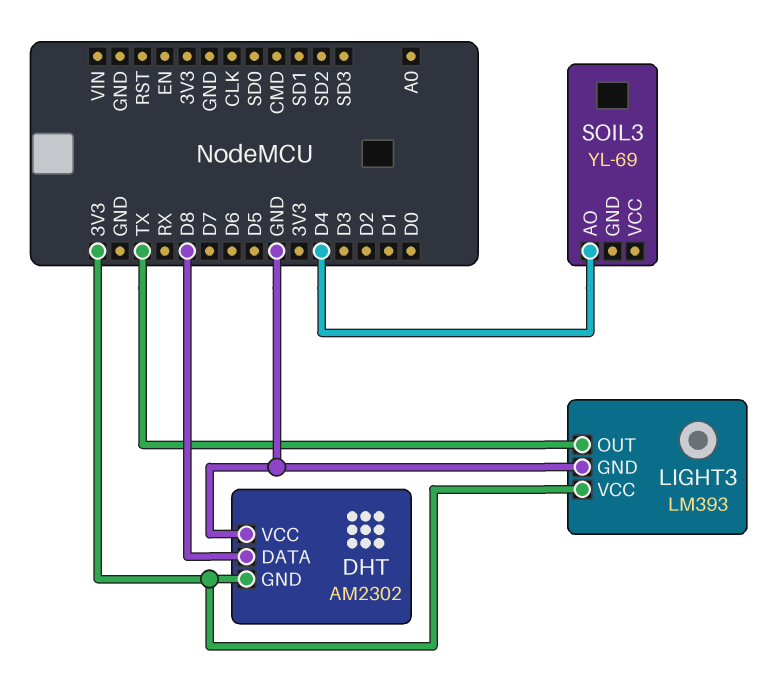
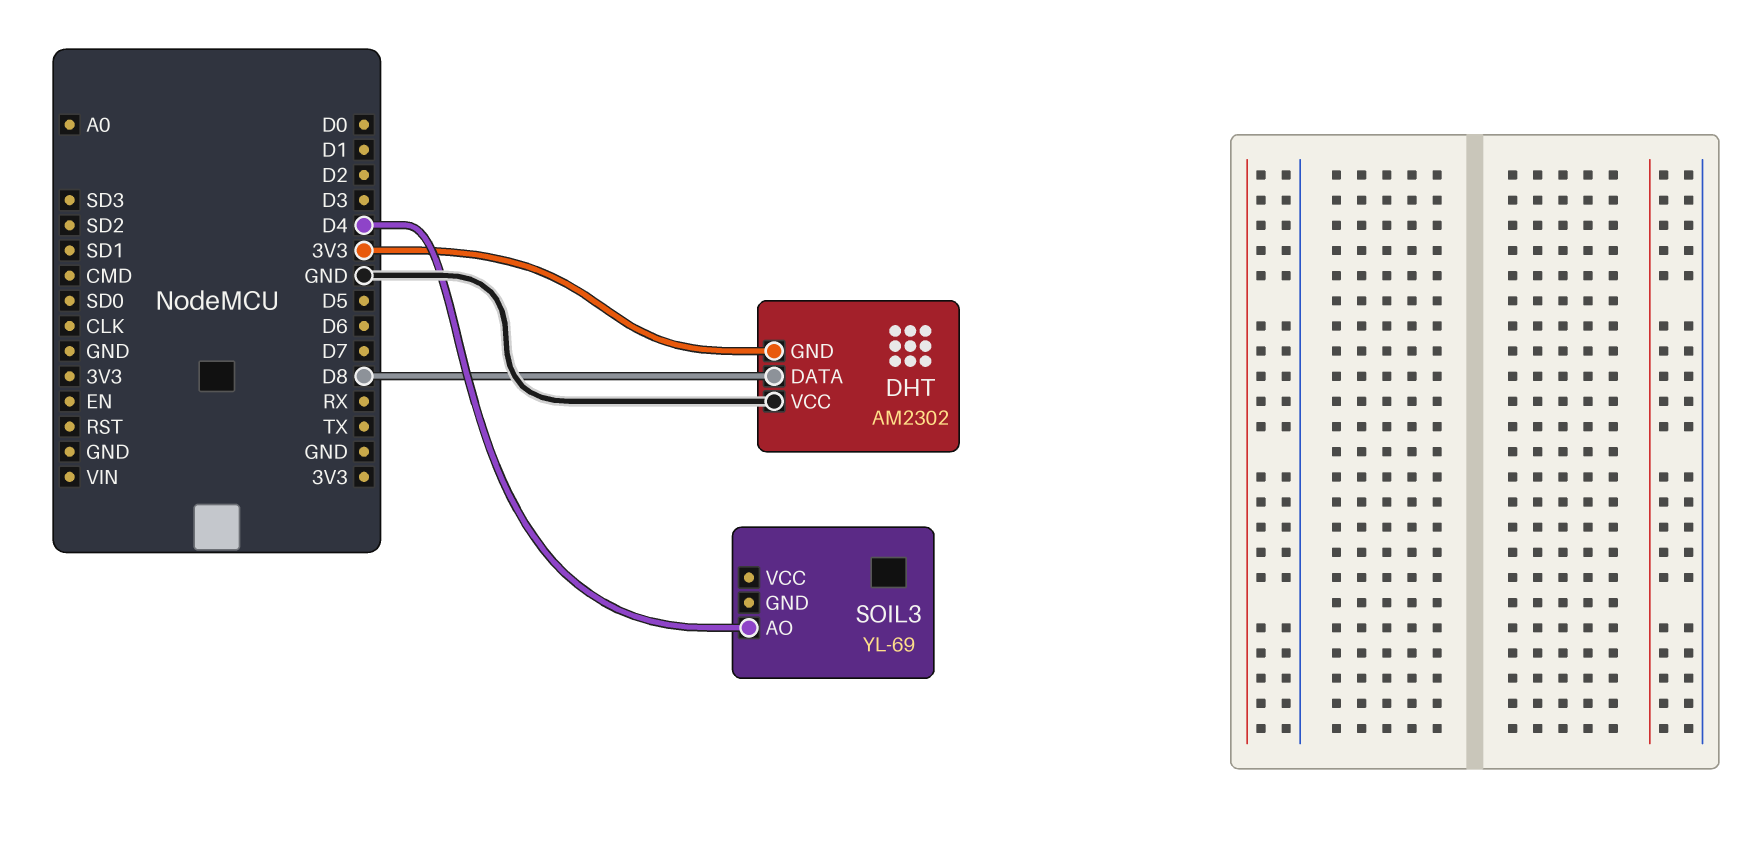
LIGHT3: LM393 -> none
LIGHT3 pin GND: GND -> none
LIGHT3 pin OUT: TX -> none
LIGHT3 pin VCC: 3V3 -> none

